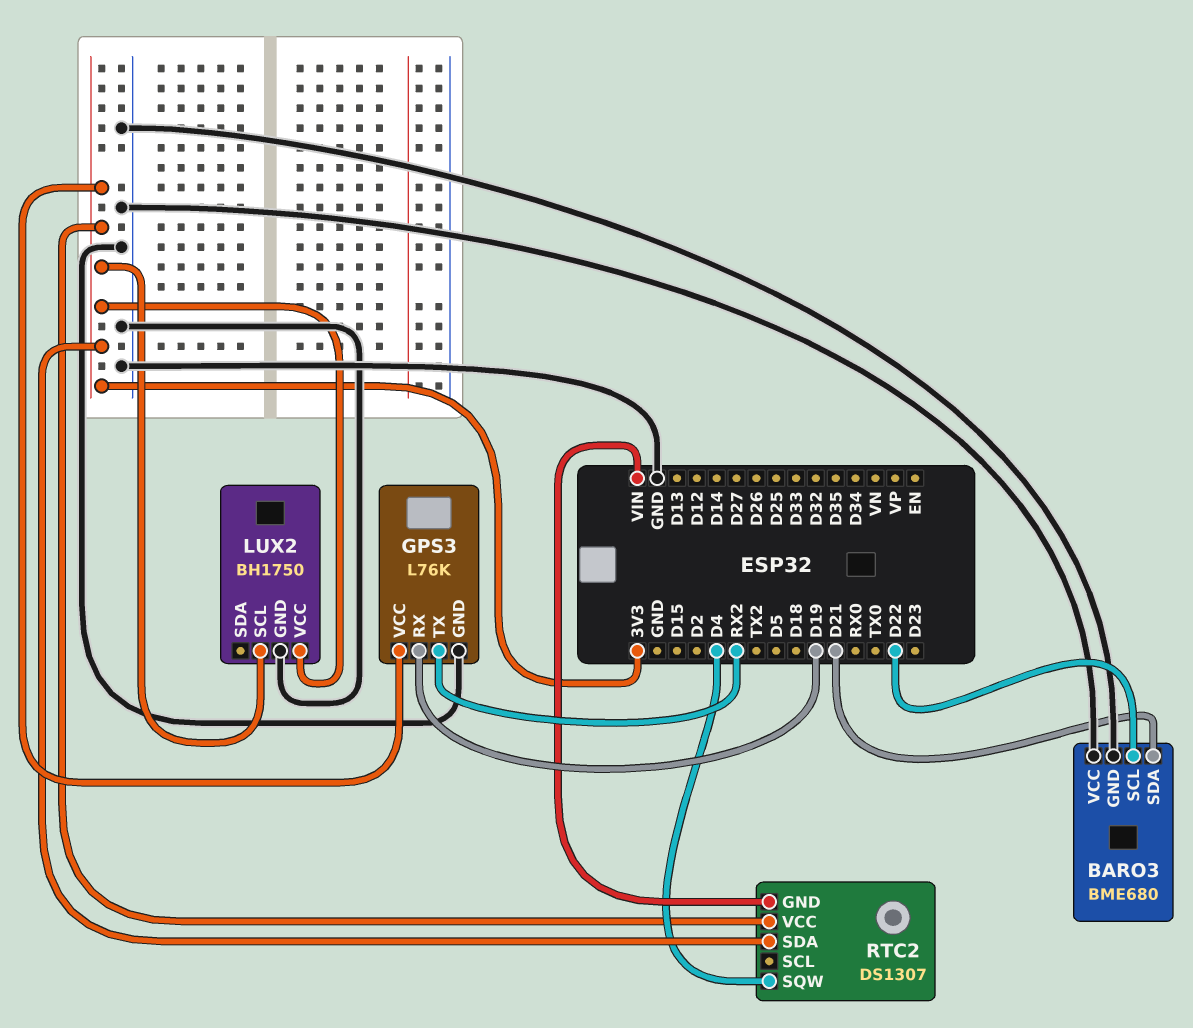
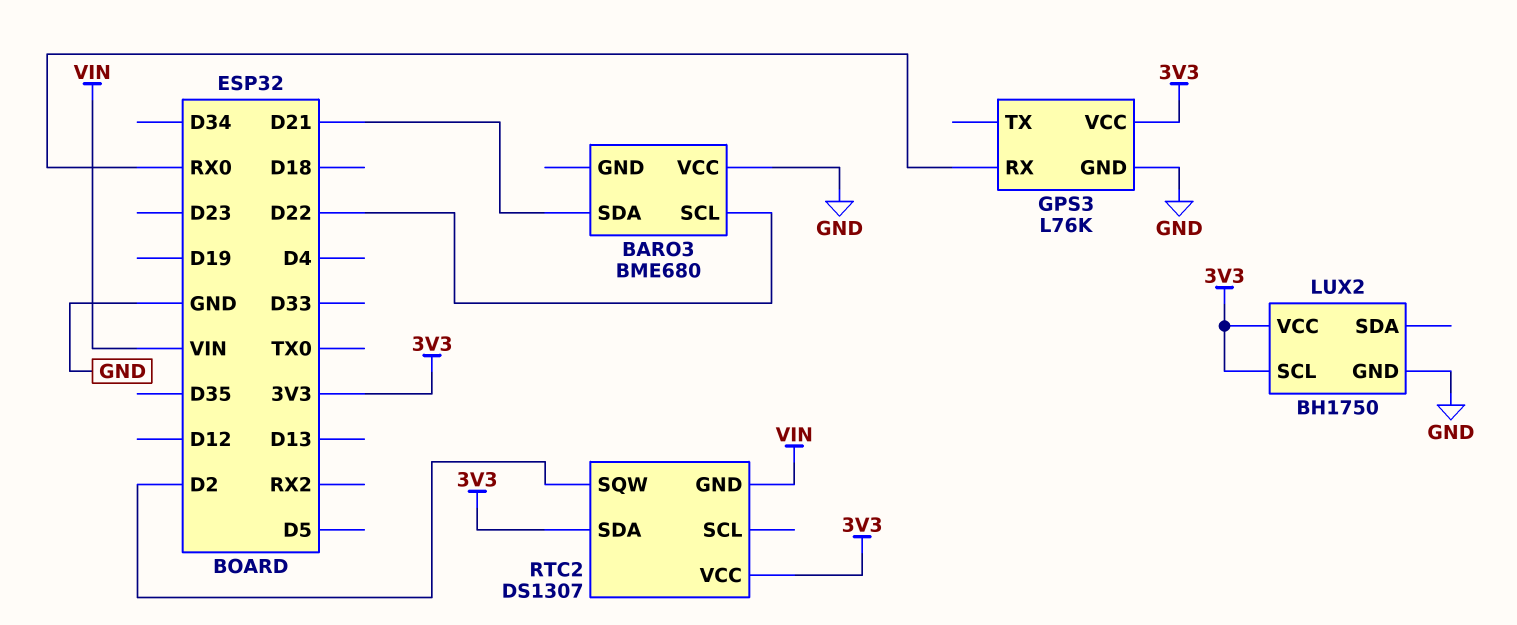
BARO3 pin GND: GND -> none
GPS3 pin RX: D19 -> RX0
GPS3 pin TX: RX2 -> none
RTC2 pin SQW: D4 -> D2

